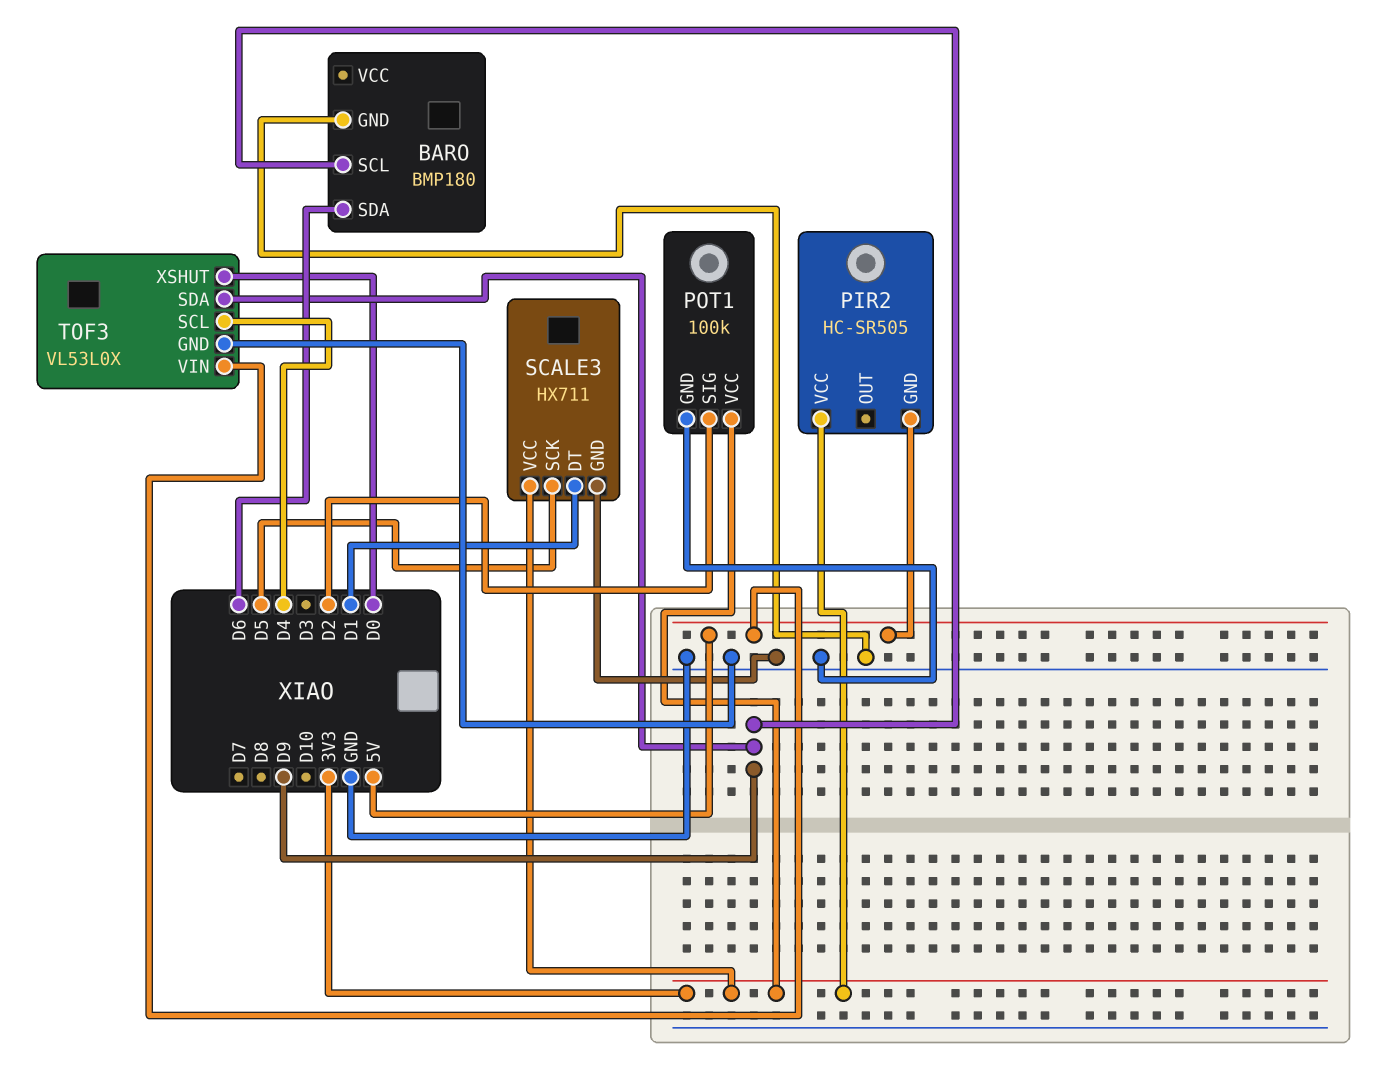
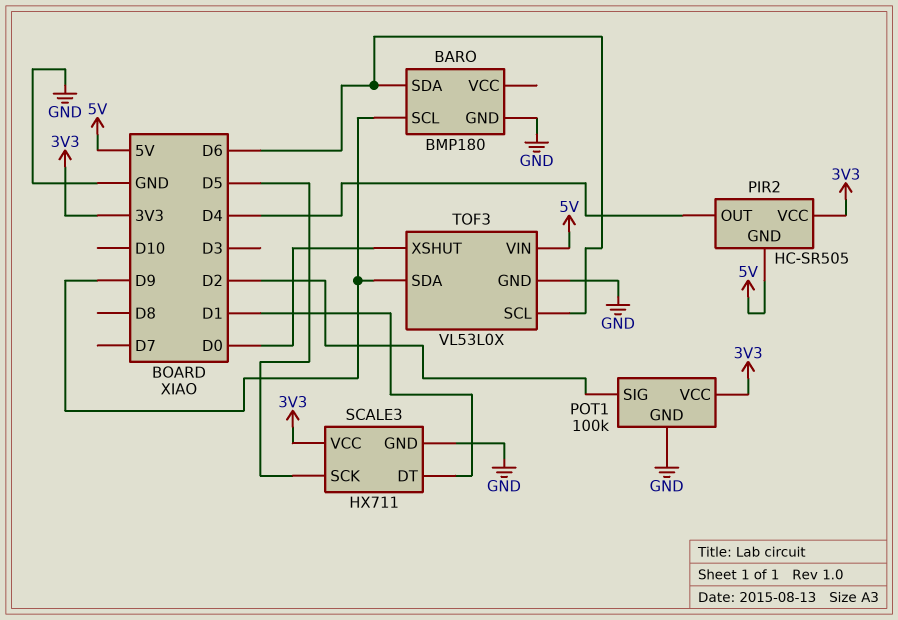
PIR2 pin OUT: none -> D4
TOF3 pin SCL: D4 -> D6

